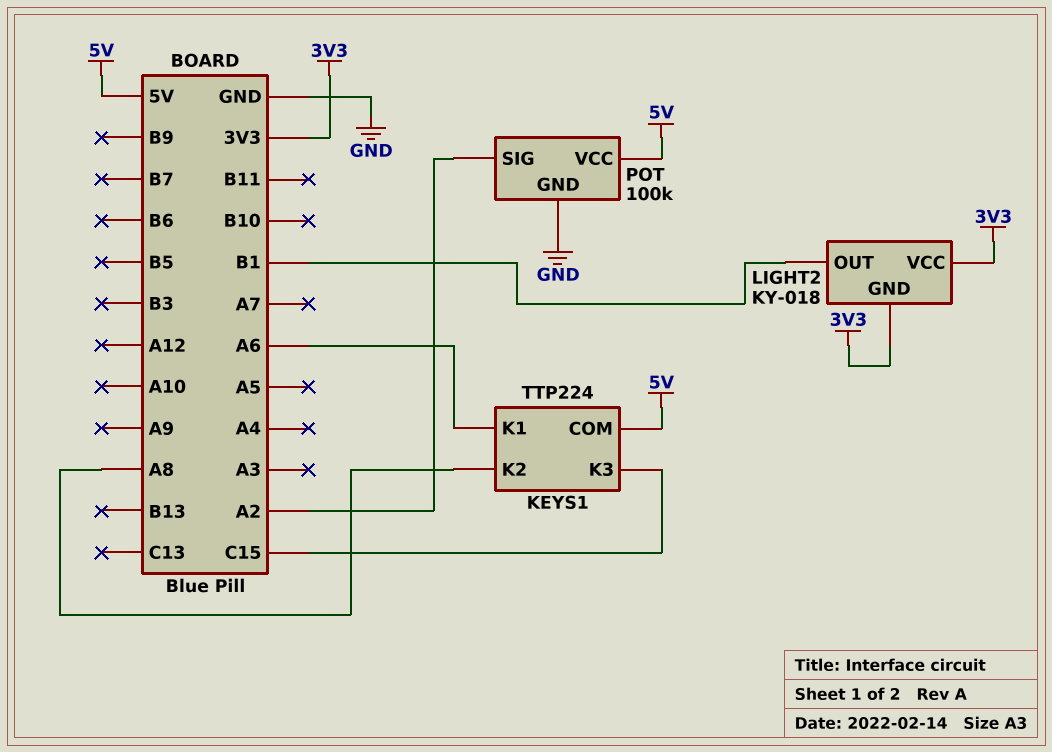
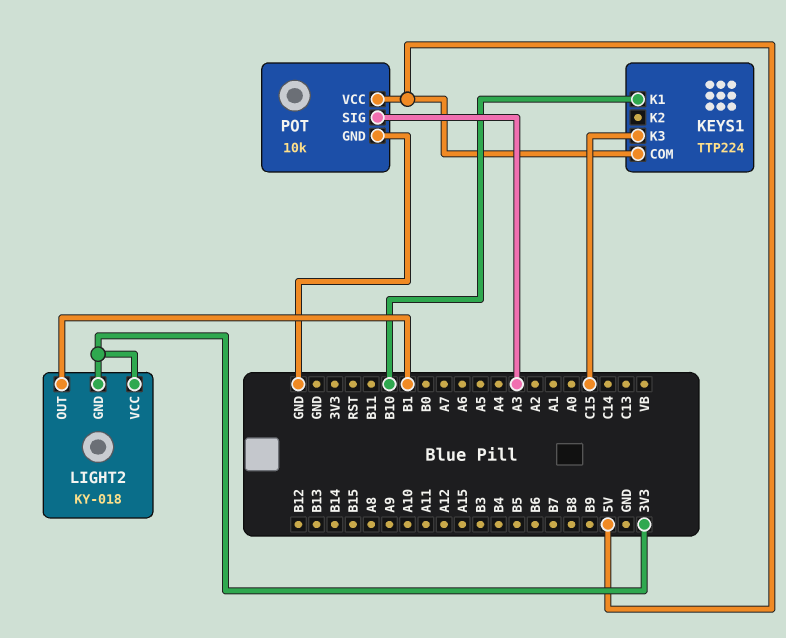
KEYS1 pin K1: A6 -> B10
KEYS1 pin K2: A8 -> none
POT: 100k -> 10k
POT pin SIG: A2 -> A3

